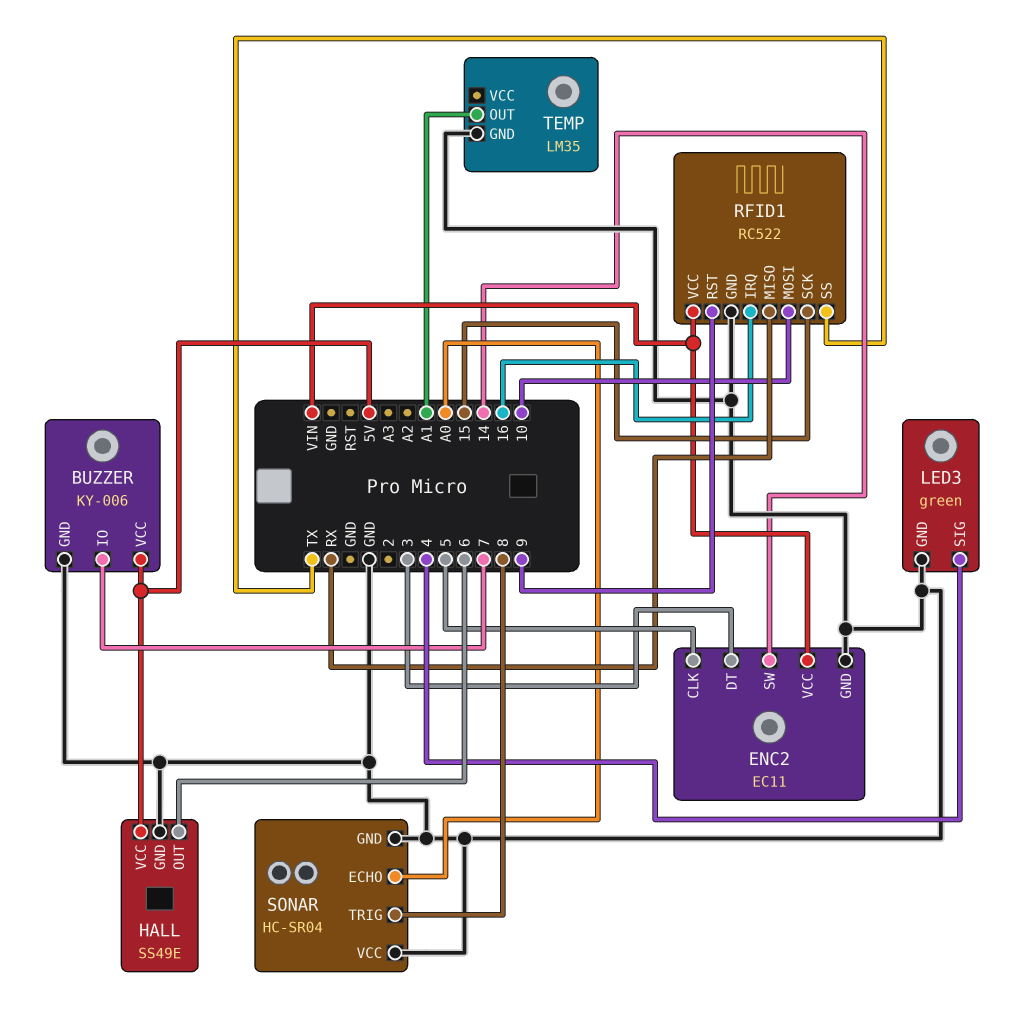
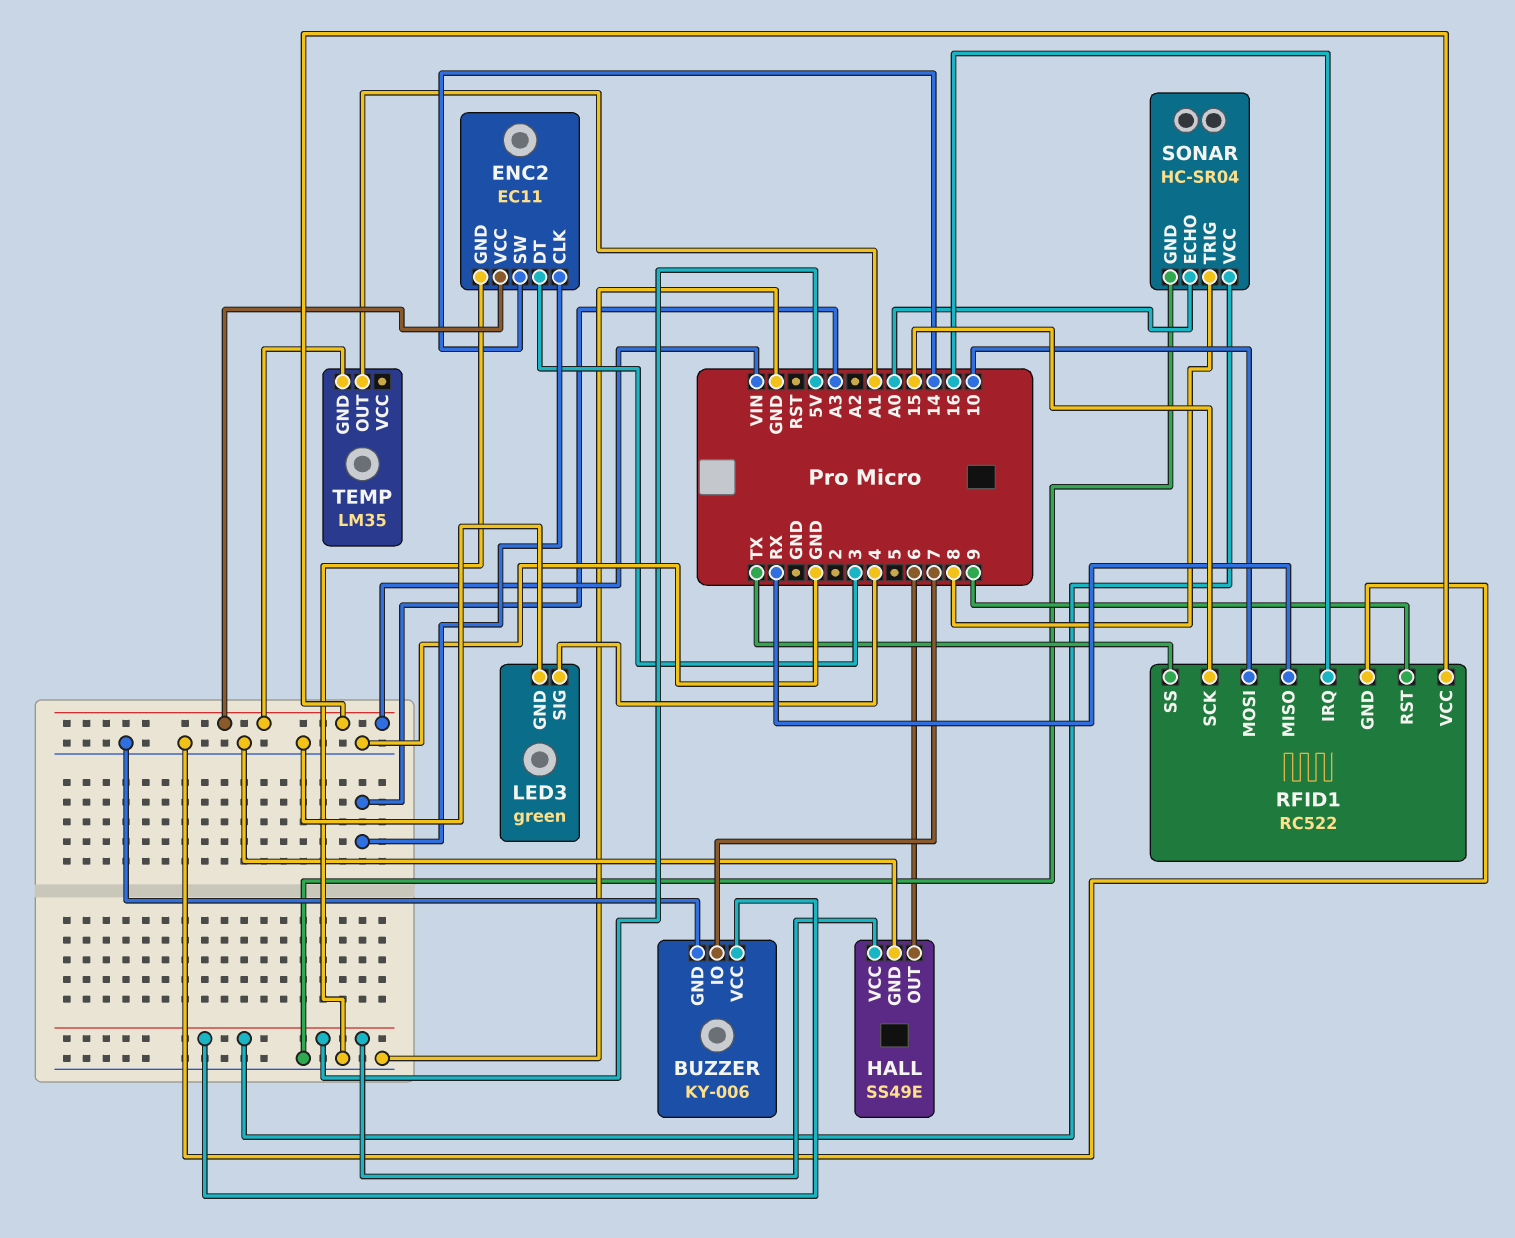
ENC2 pin CLK: 5 -> A3
SONAR pin VCC: GND -> 5V
TEMP pin GND: GND -> VIN

